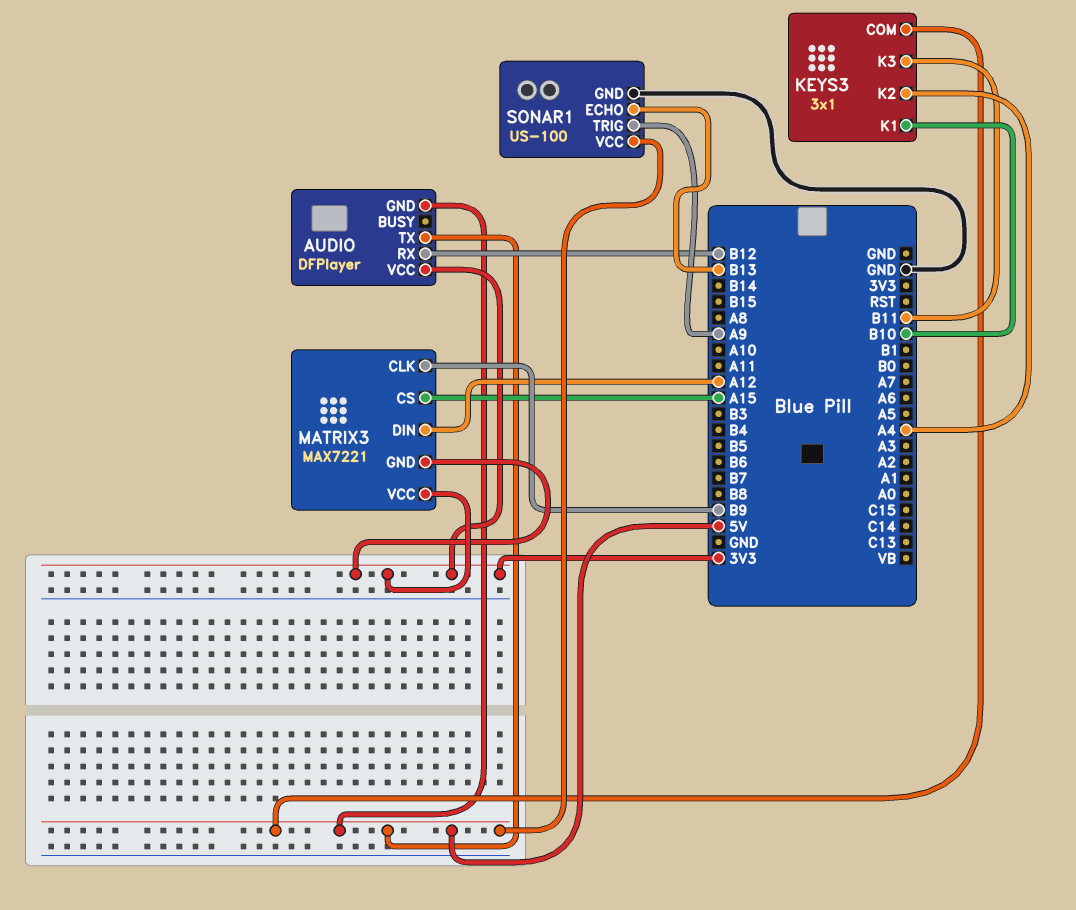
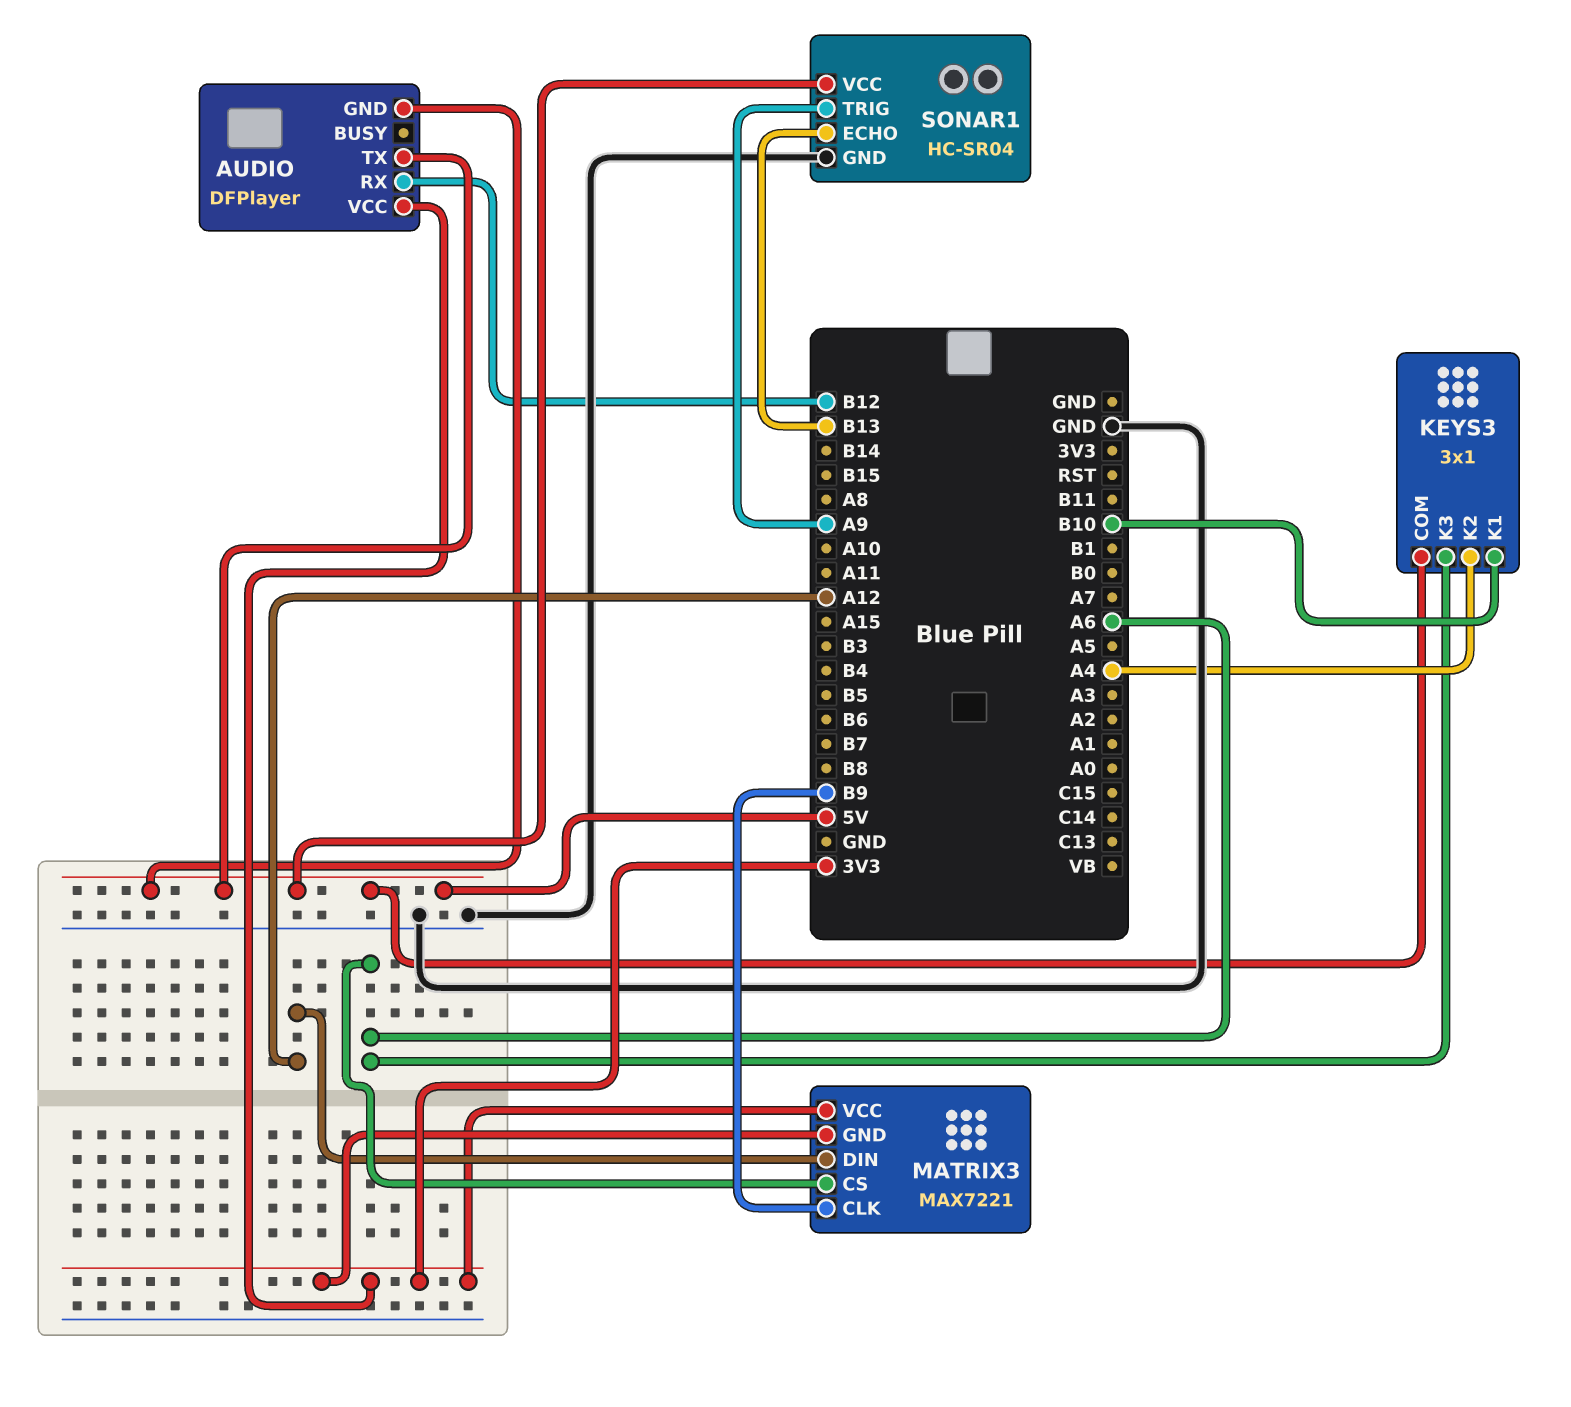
KEYS3 pin K3: B11 -> A6
MATRIX3 pin CS: A15 -> A6
SONAR1: US-100 -> HC-SR04

